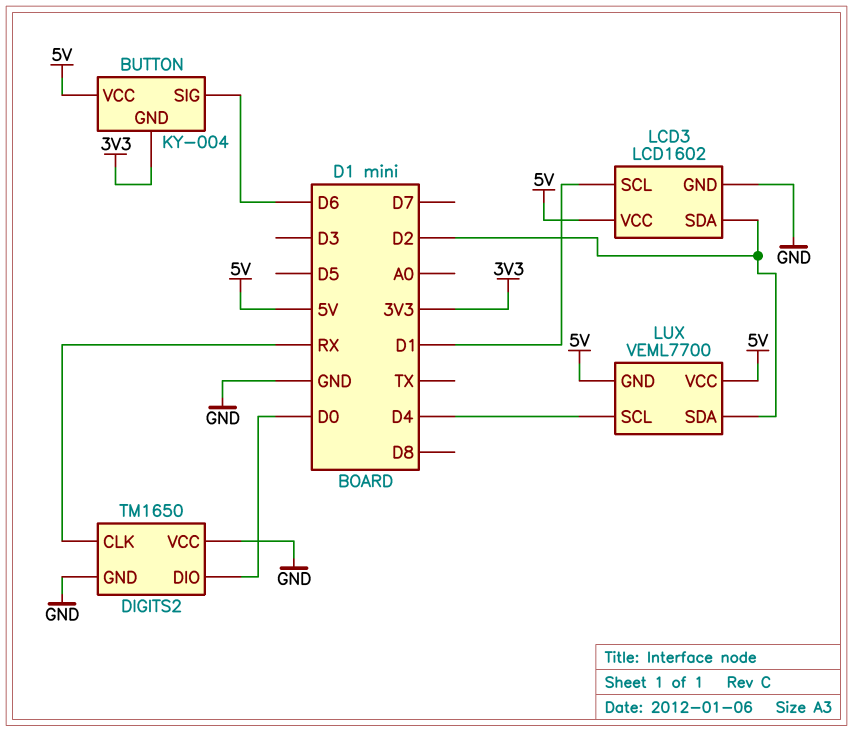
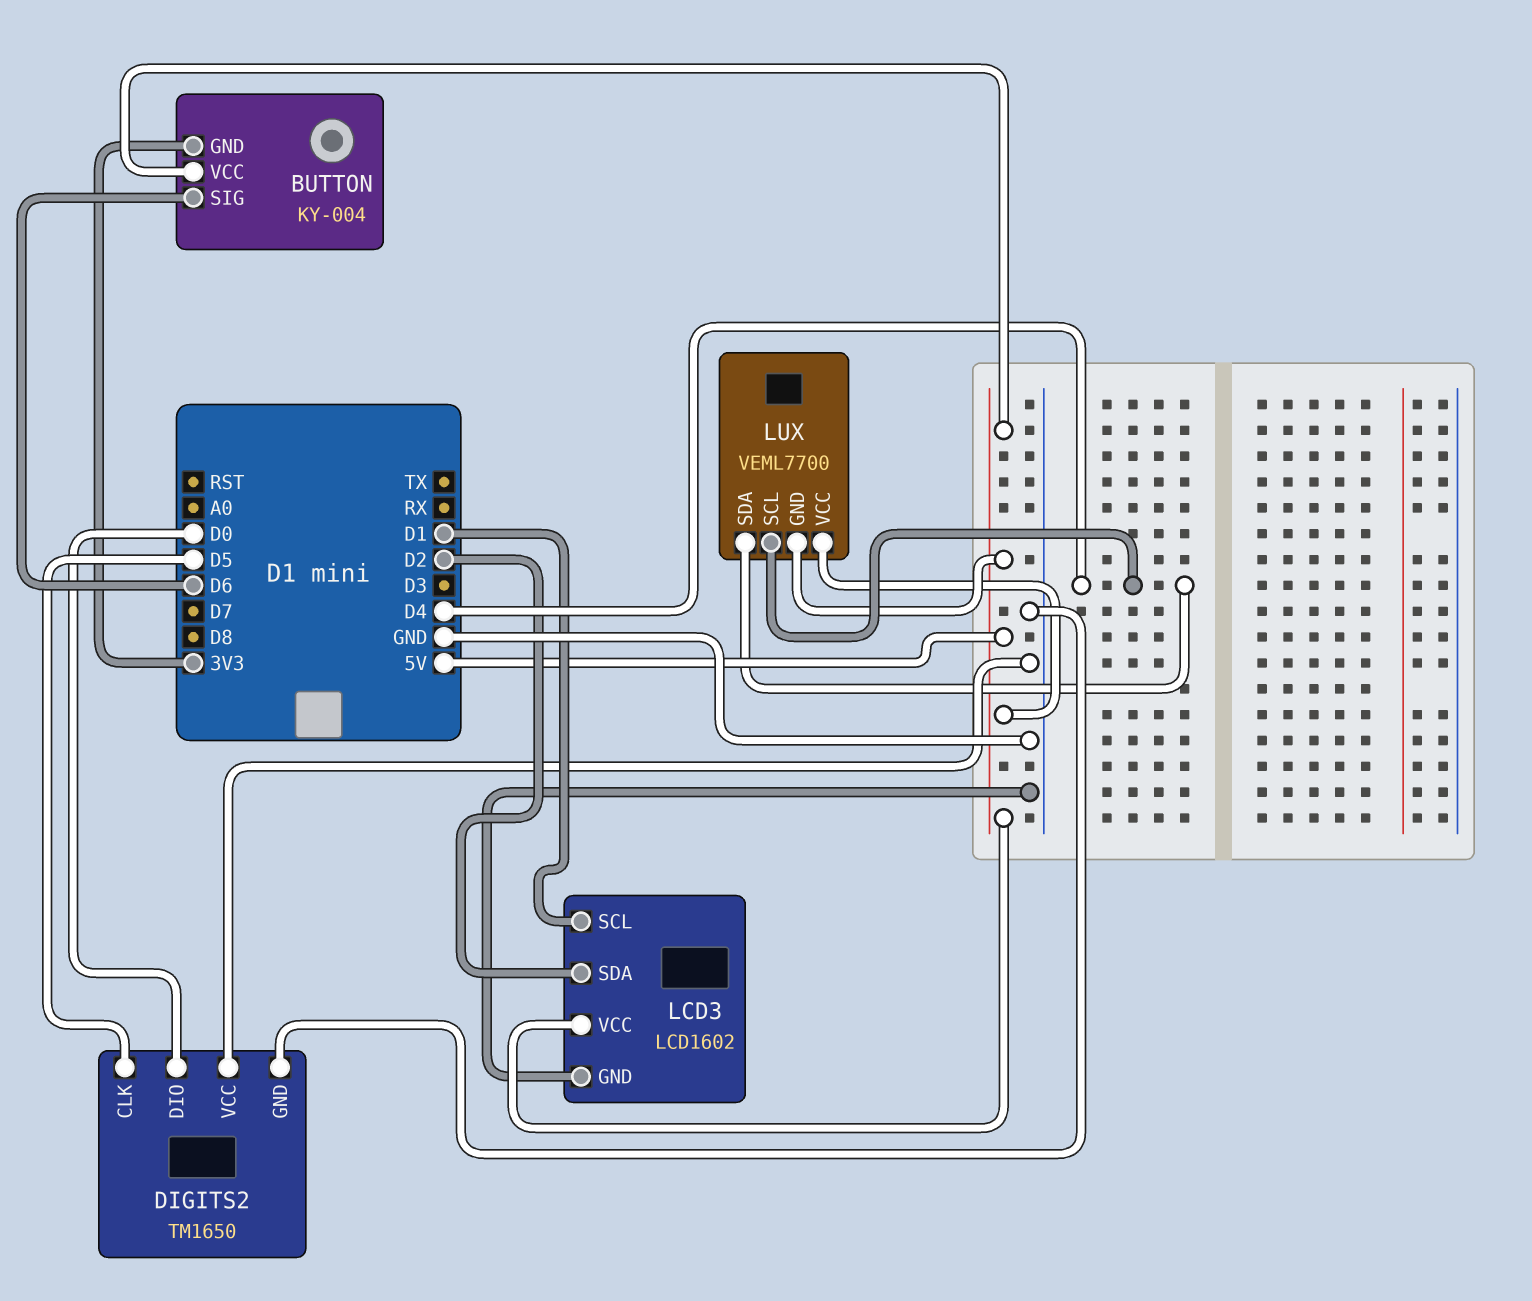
DIGITS2 pin CLK: RX -> D5
LUX pin SDA: D2 -> D4

